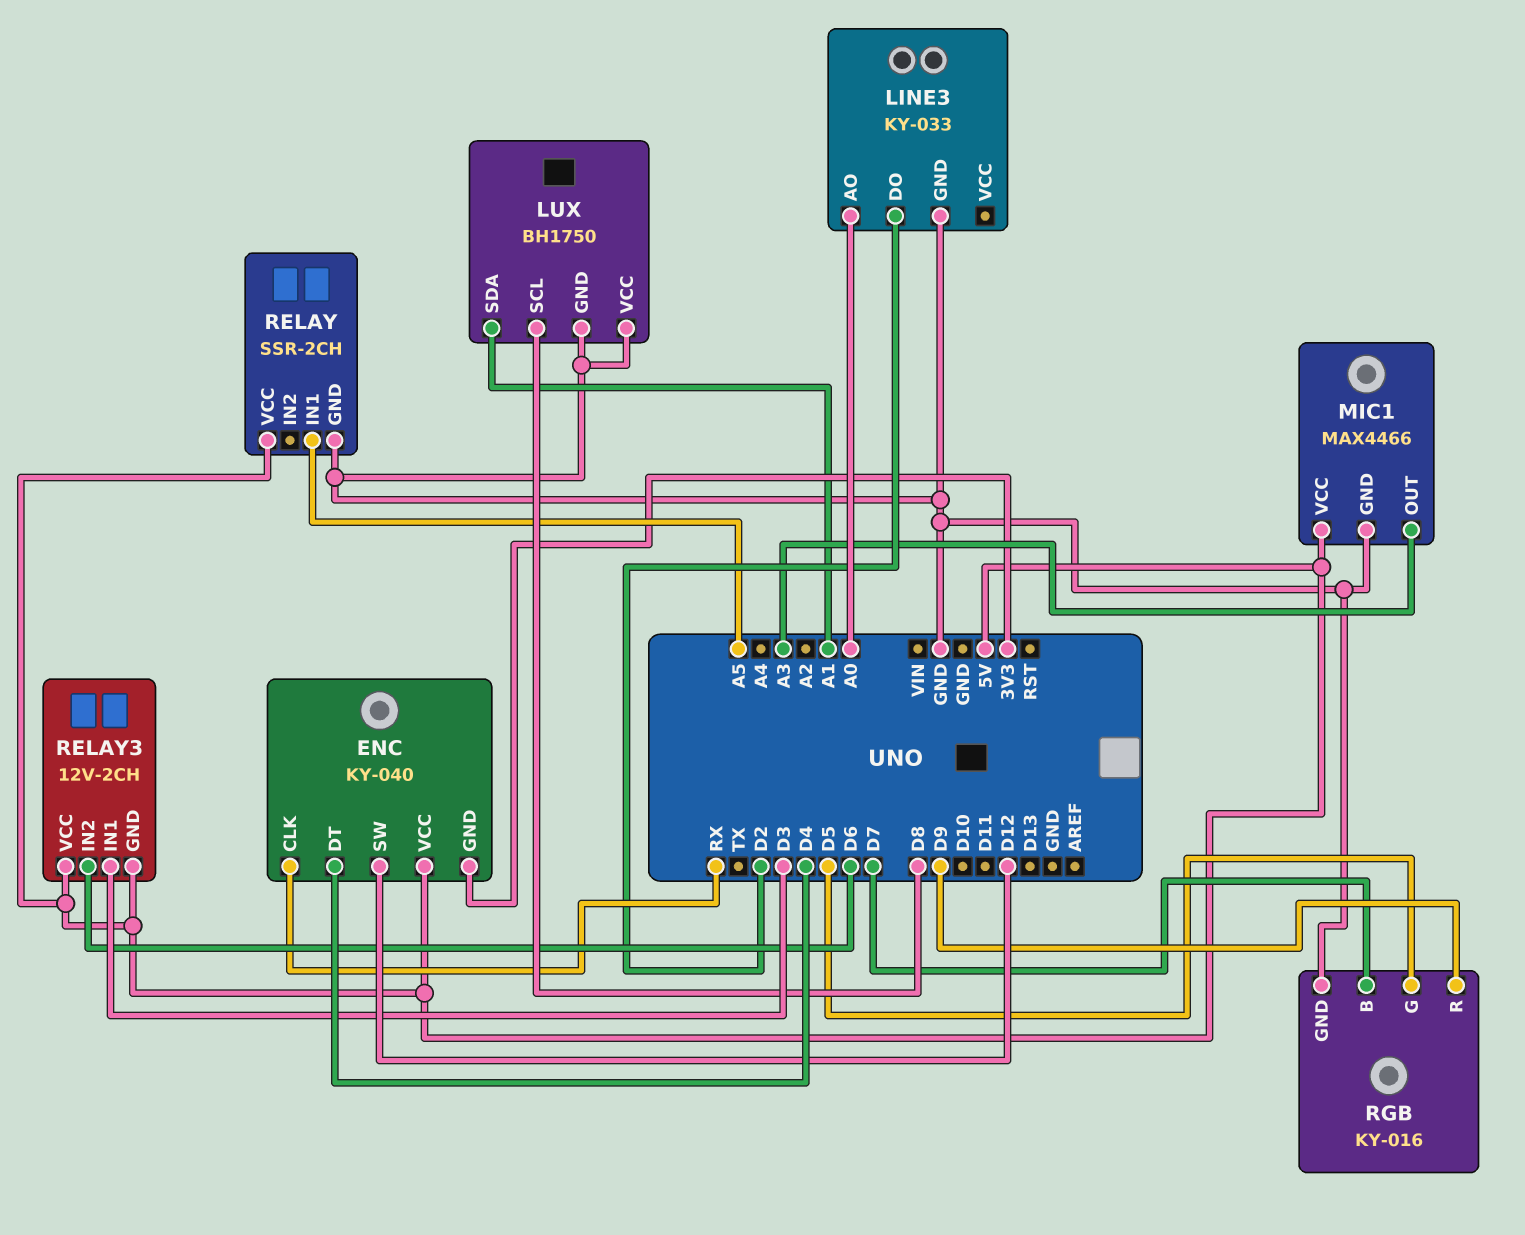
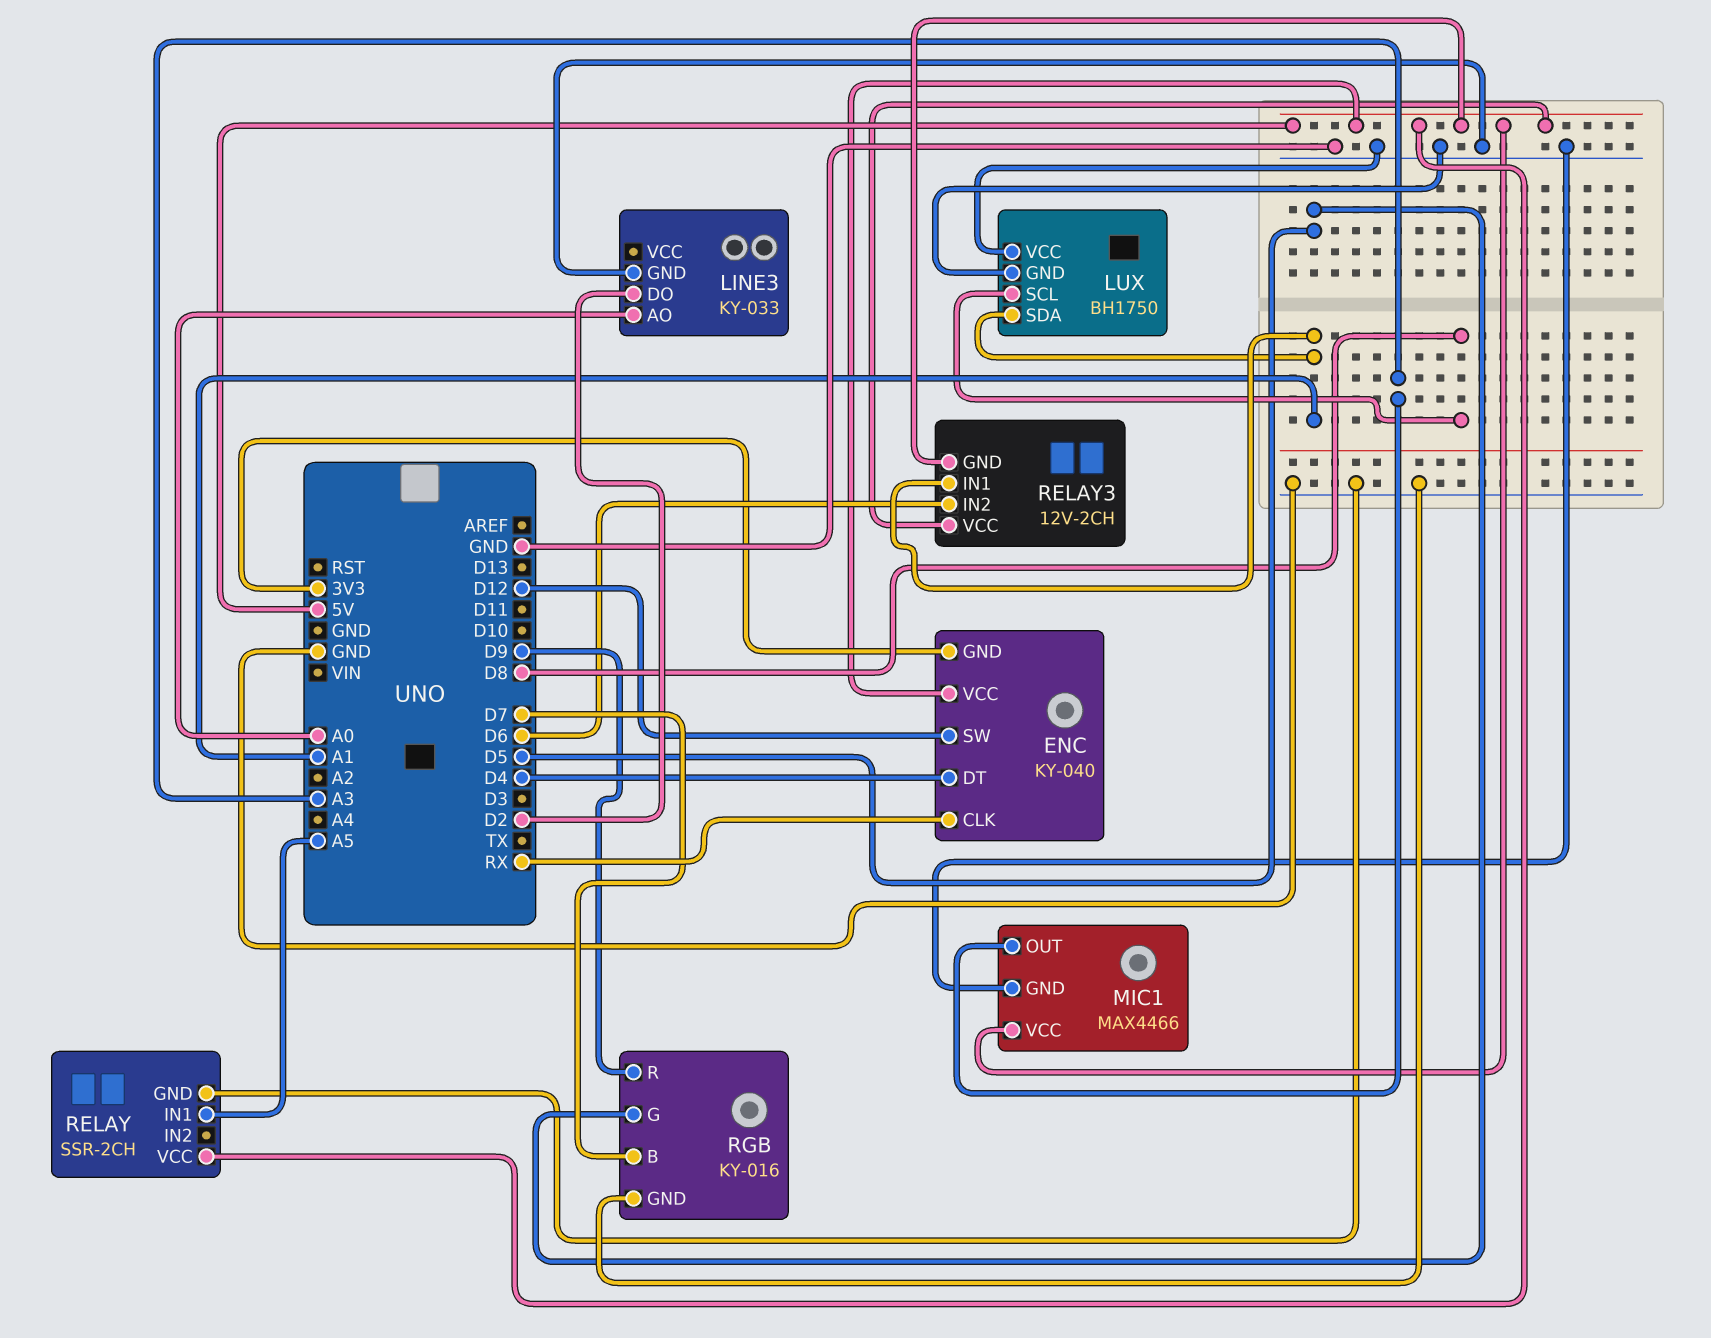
RELAY3 pin IN1: D3 -> A1

